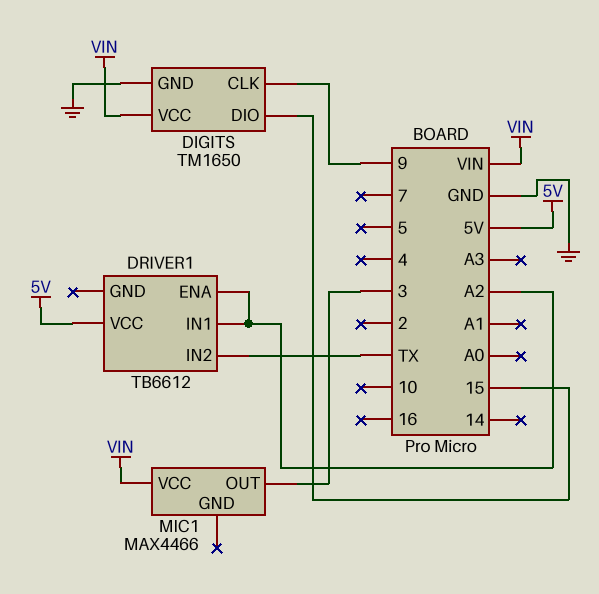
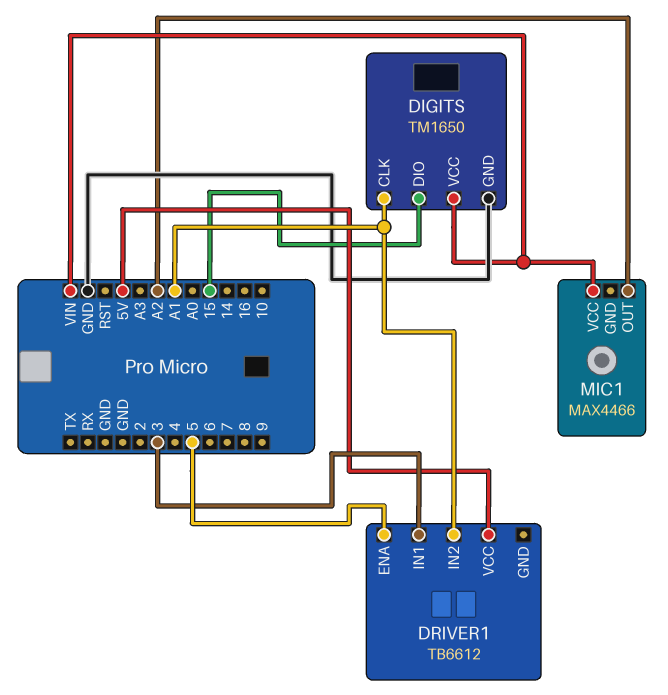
DIGITS pin CLK: 9 -> A1
DRIVER1 pin ENA: A2 -> 5
DRIVER1 pin IN1: A2 -> 3
DRIVER1 pin IN2: TX -> A1
MIC1 pin OUT: 3 -> A2

